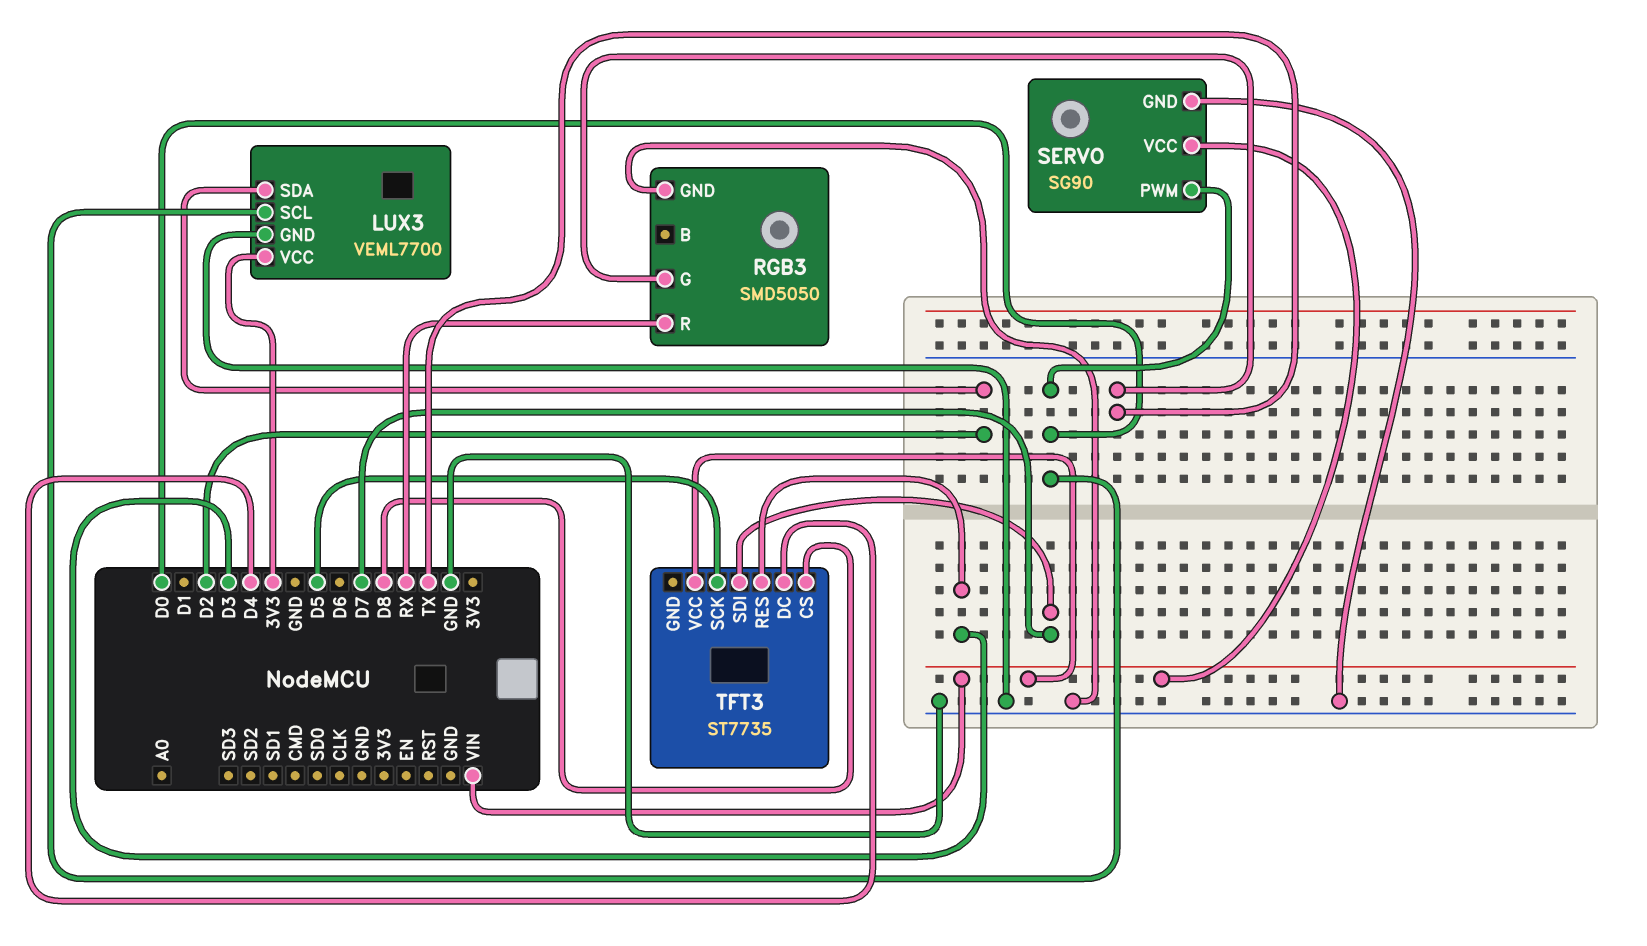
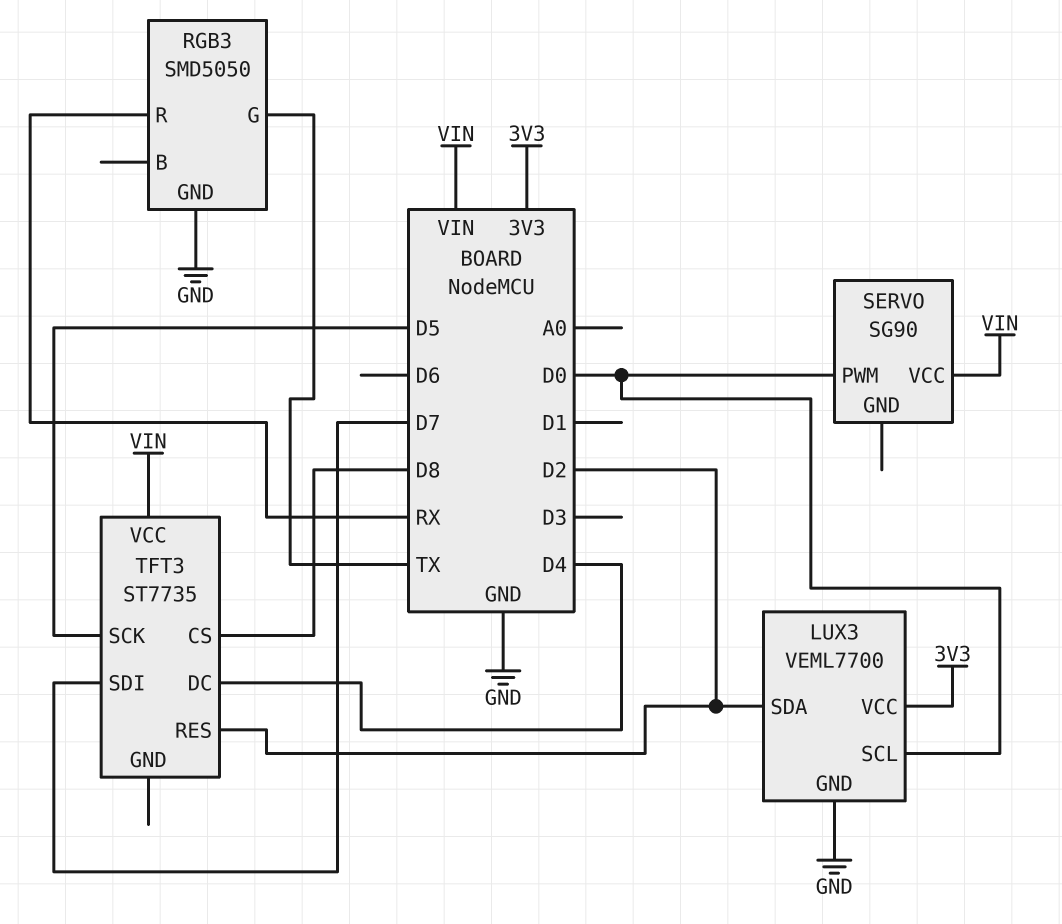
SERVO pin GND: GND -> none
TFT3 pin RES: D3 -> D2

